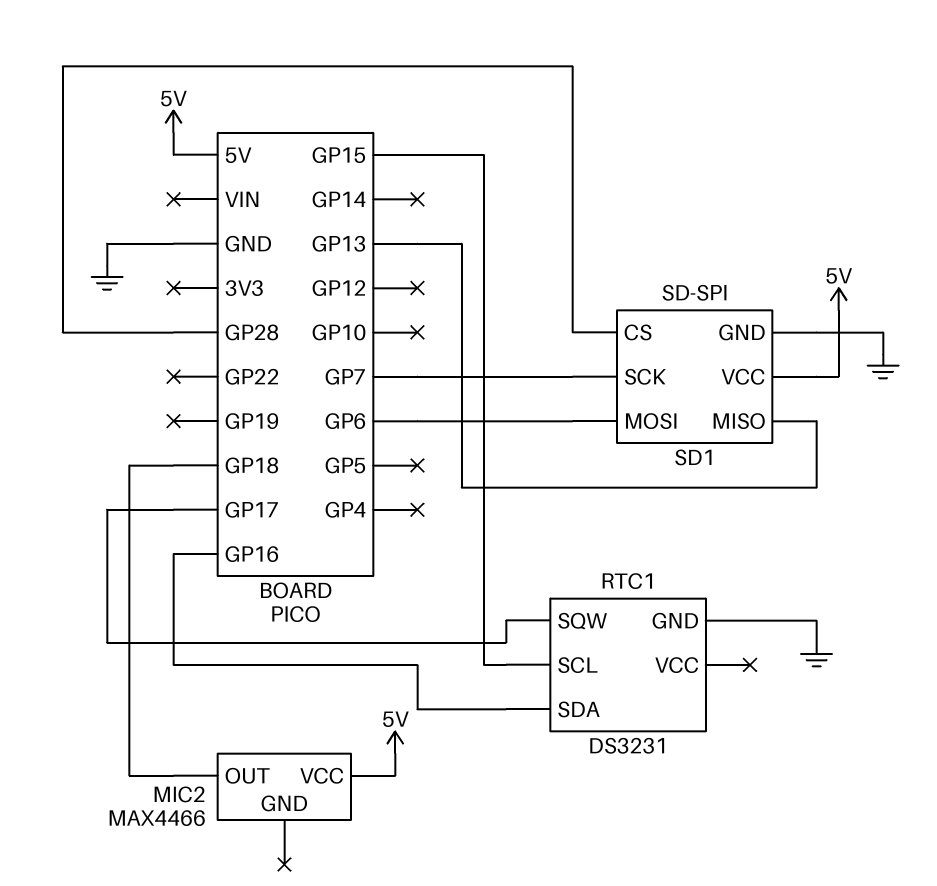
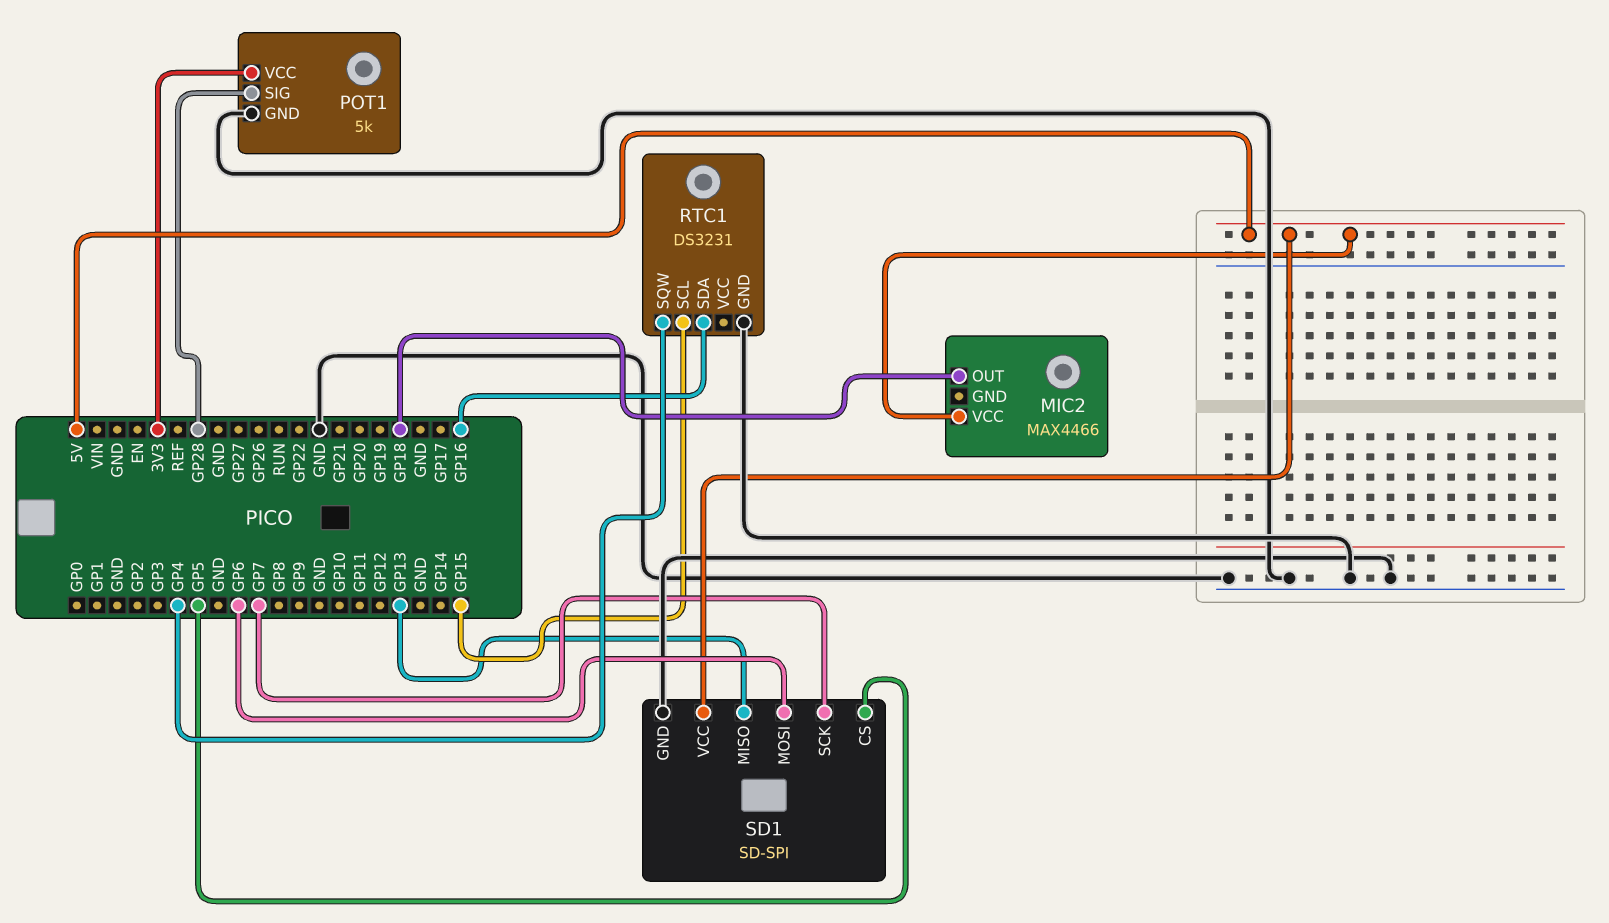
POT1: none -> 5k
POT1 pin GND: none -> GND
POT1 pin SIG: none -> GP28
POT1 pin VCC: none -> 3V3
RTC1 pin SQW: GP17 -> GP4
SD1 pin CS: GP28 -> GP5

